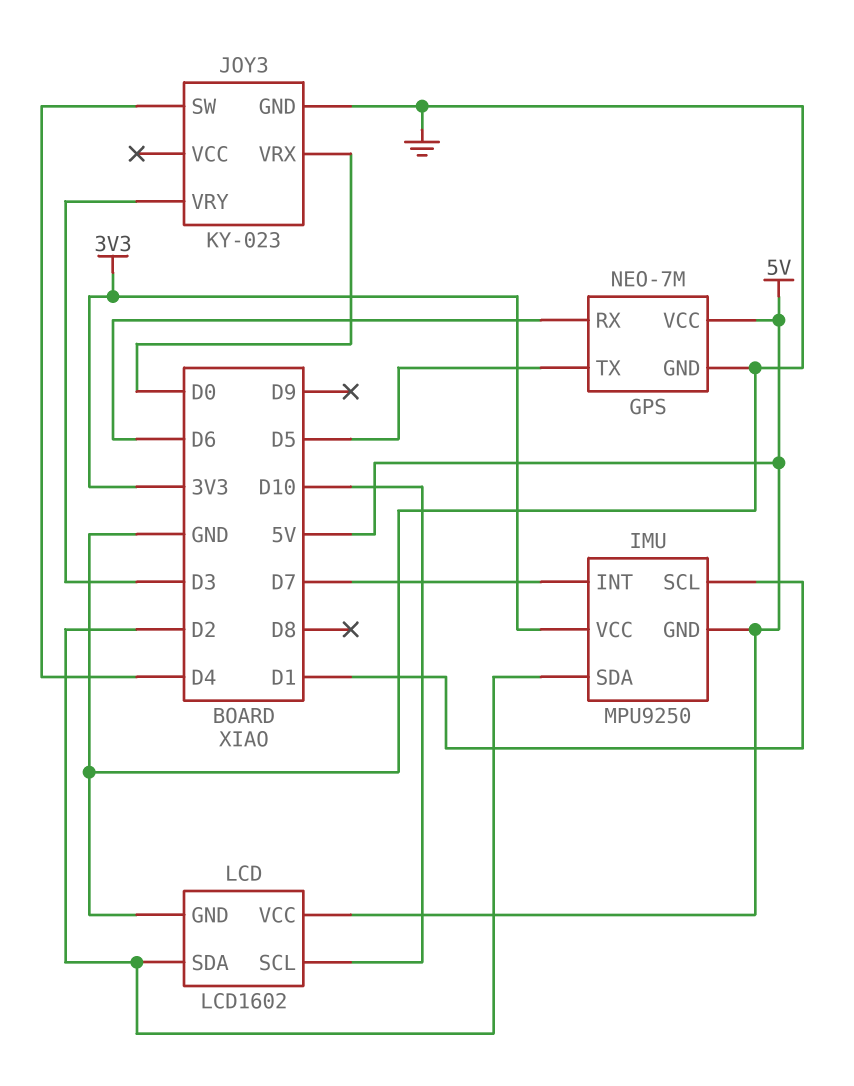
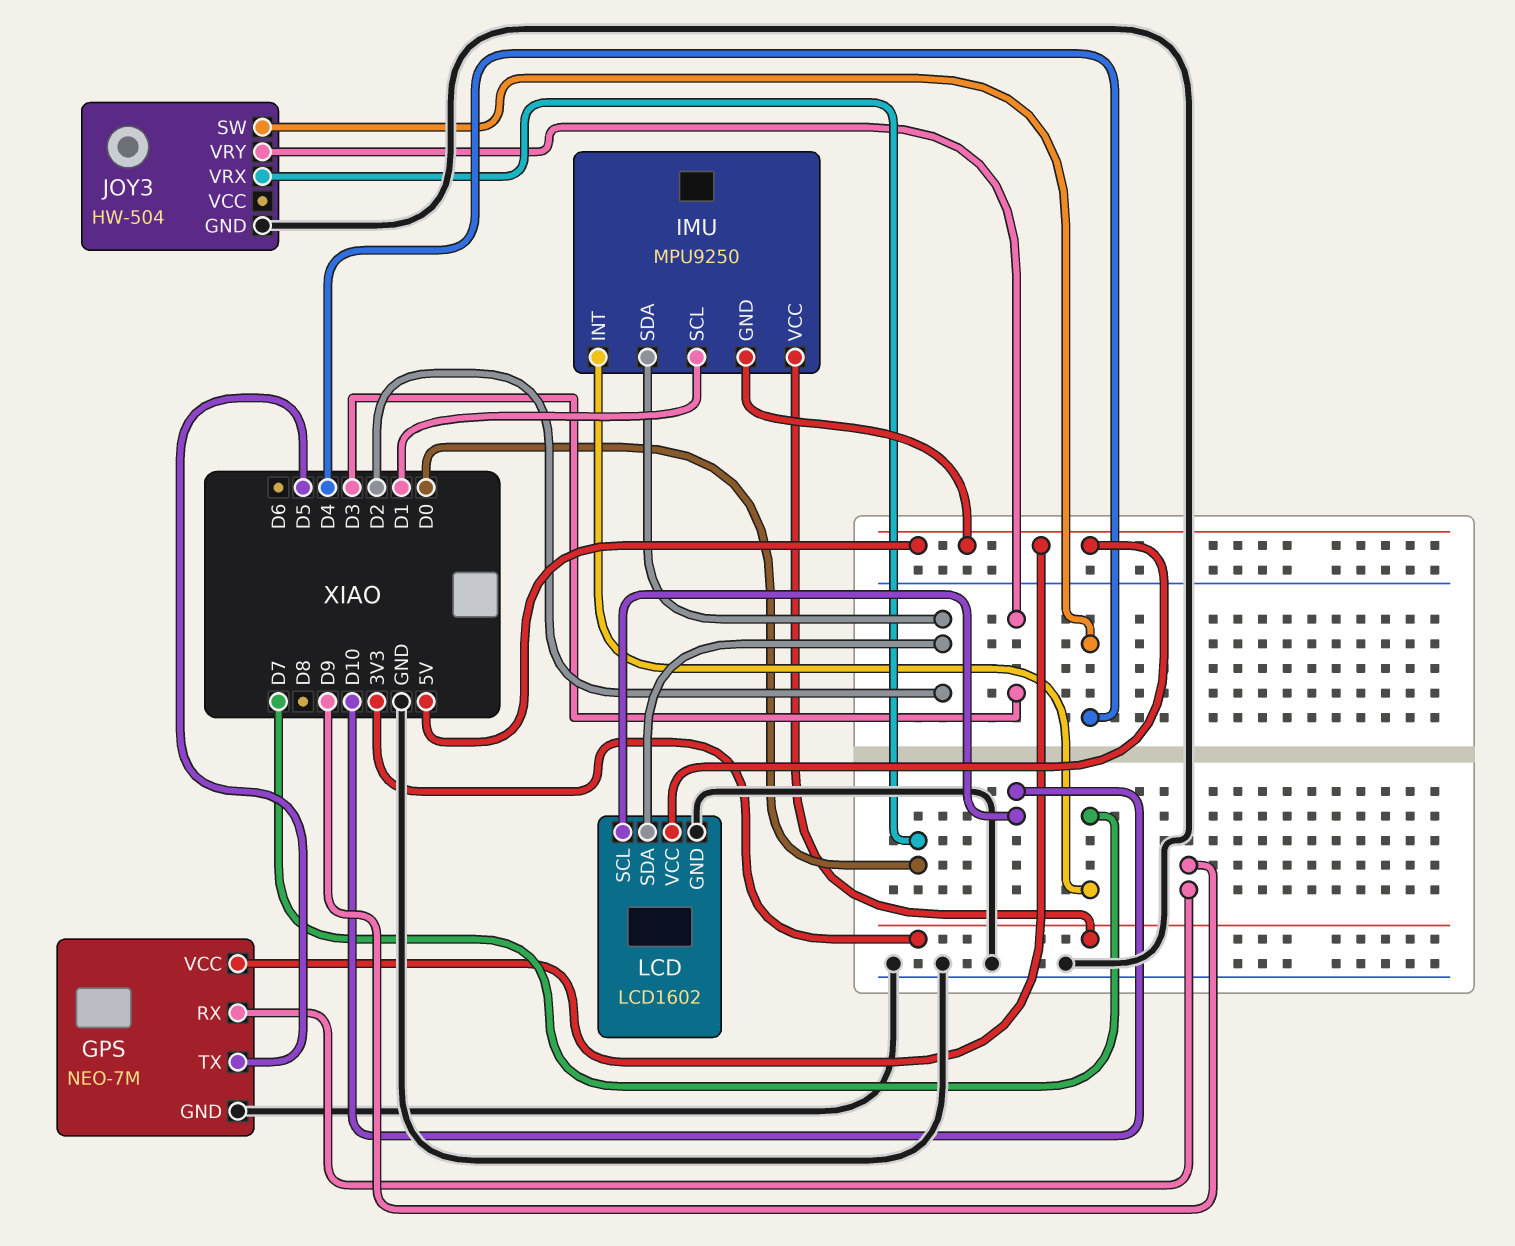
GPS pin RX: D6 -> D9
JOY3: KY-023 -> HW-504

